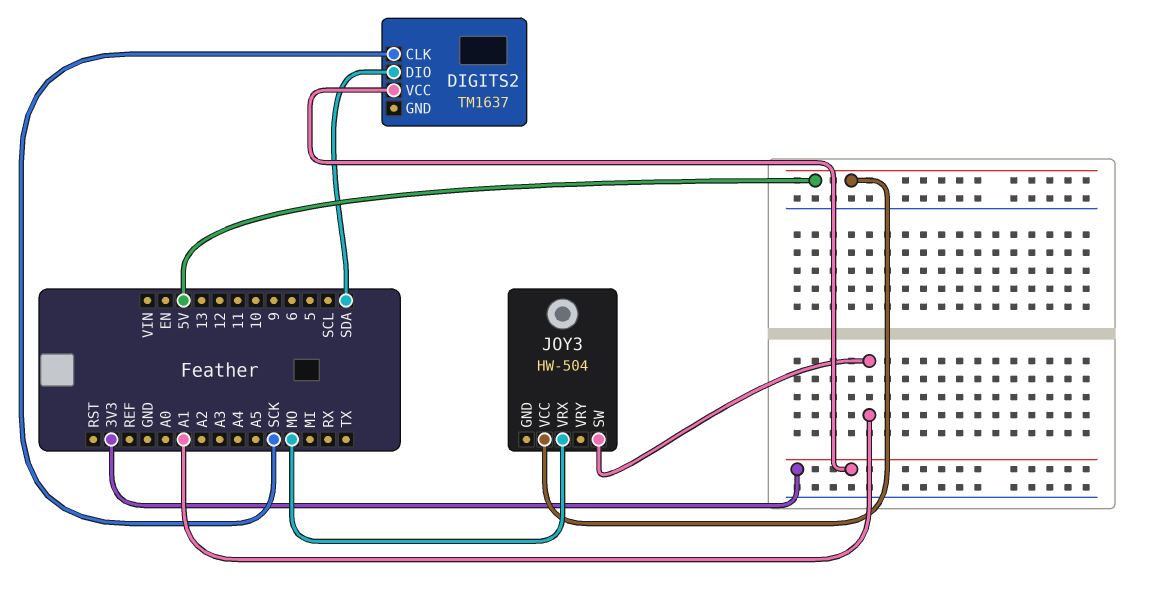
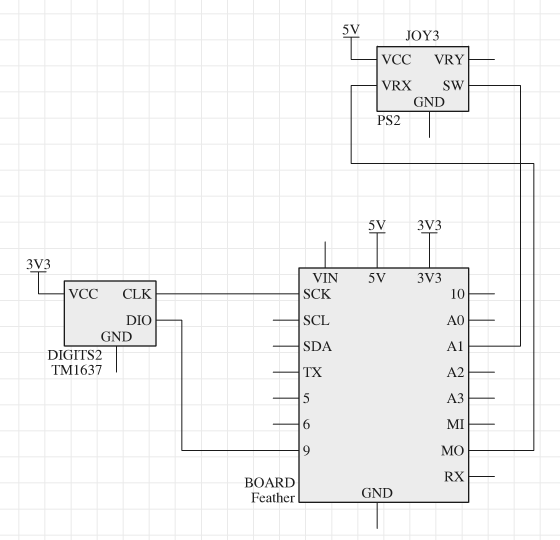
DIGITS2 pin DIO: SDA -> 9
JOY3: HW-504 -> PS2

